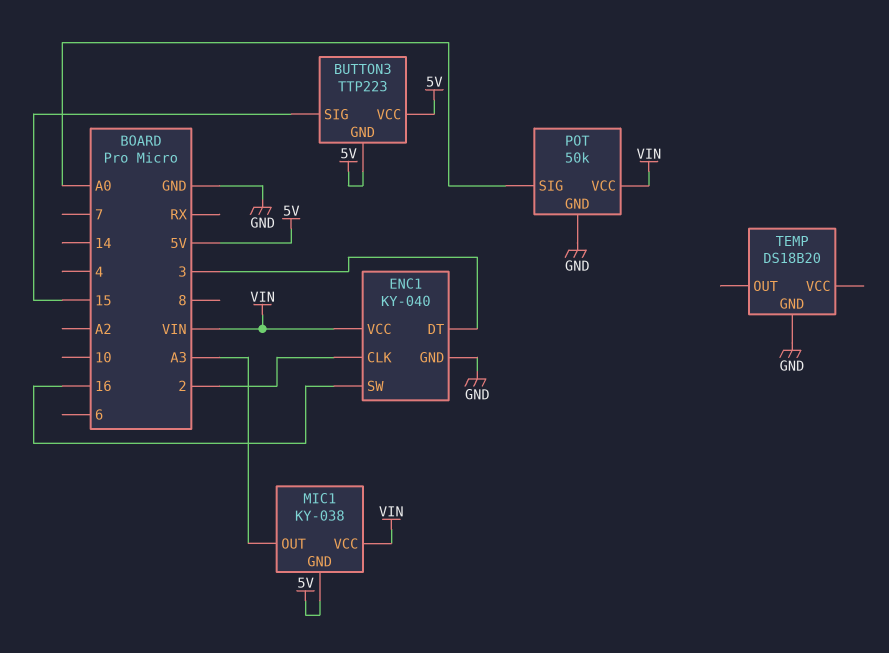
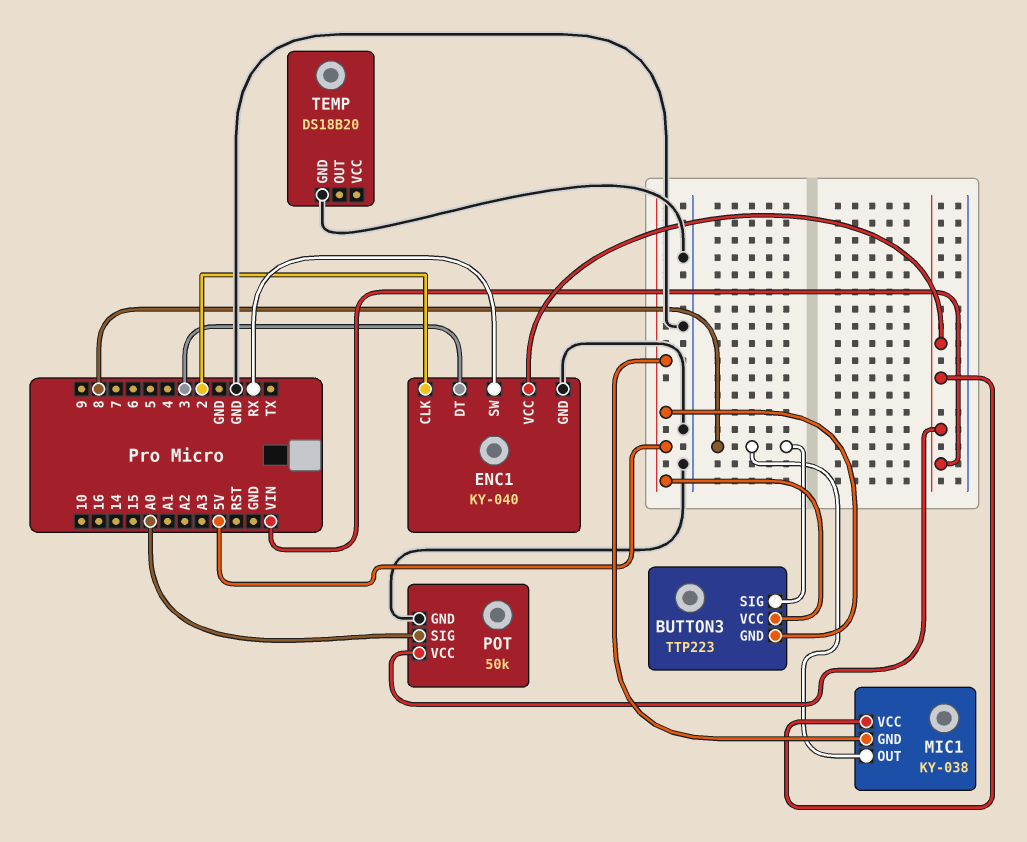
BUTTON3 pin SIG: 15 -> 8
ENC1 pin SW: 16 -> RX
MIC1 pin OUT: A3 -> 8

